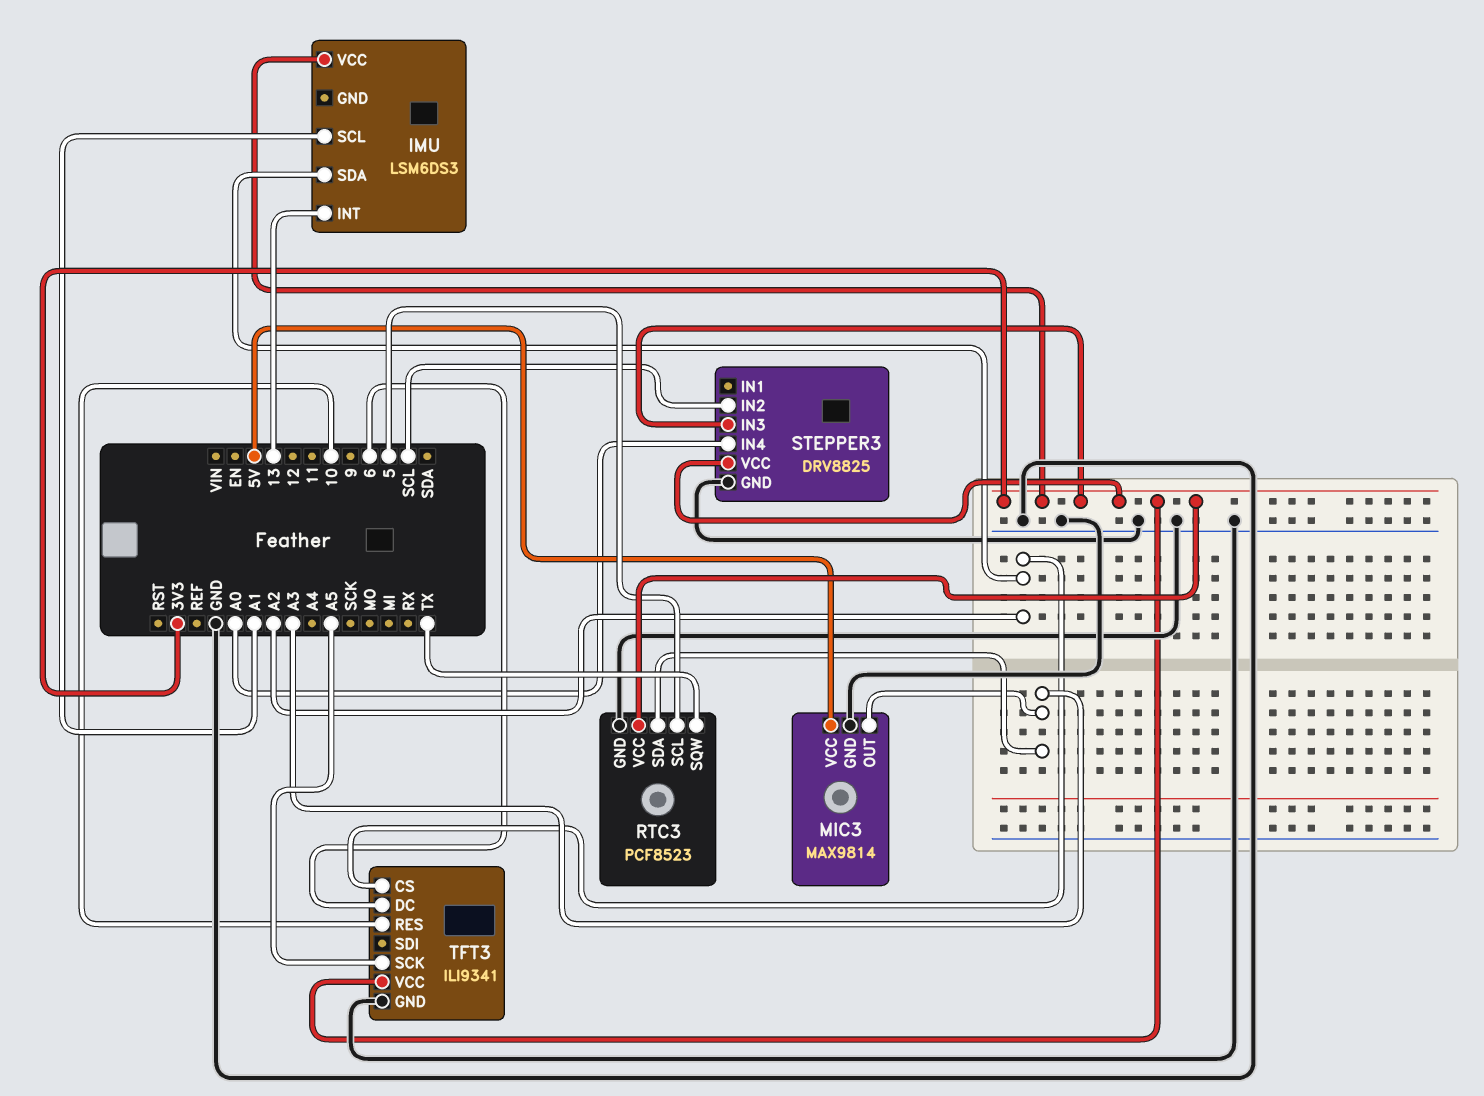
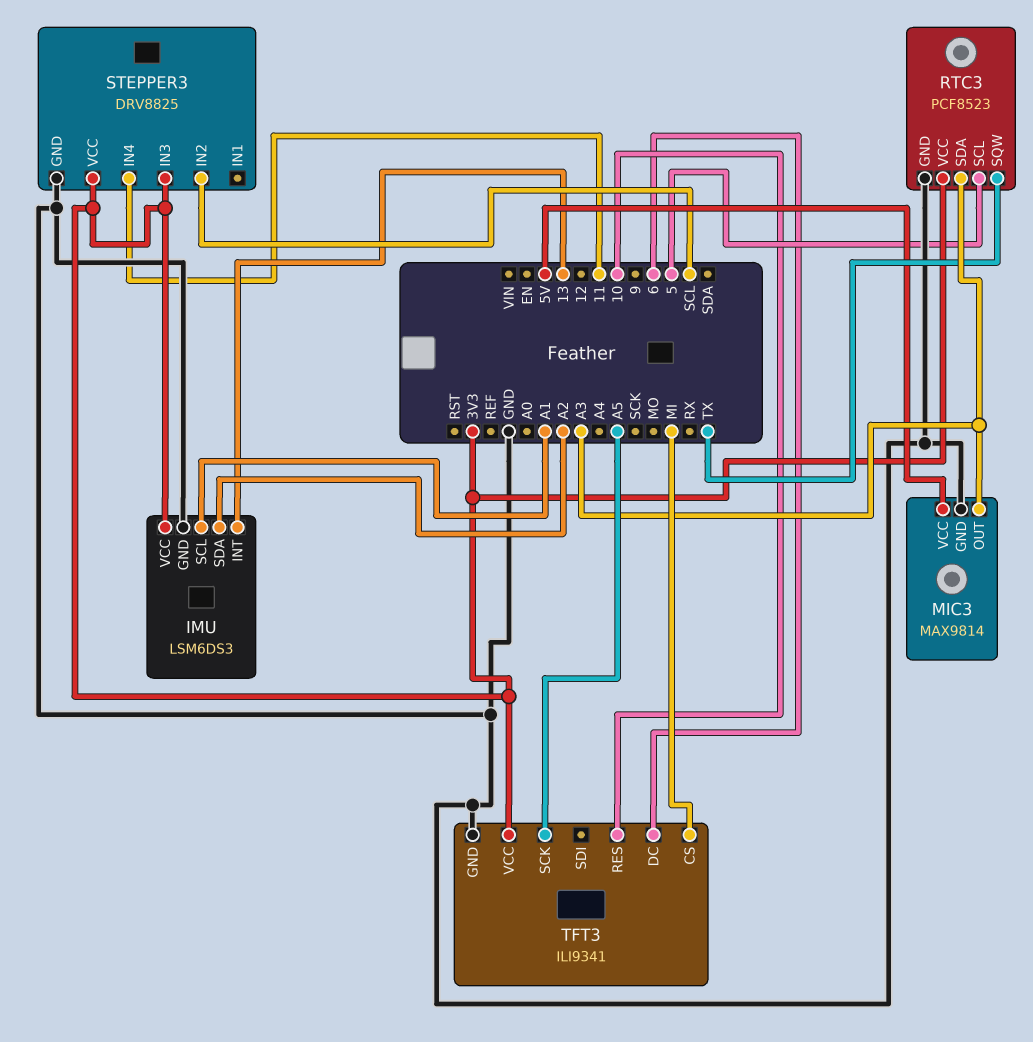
IMU pin GND: none -> GND
STEPPER3 pin IN4: A0 -> 11
TFT3 pin CS: A2 -> MI

